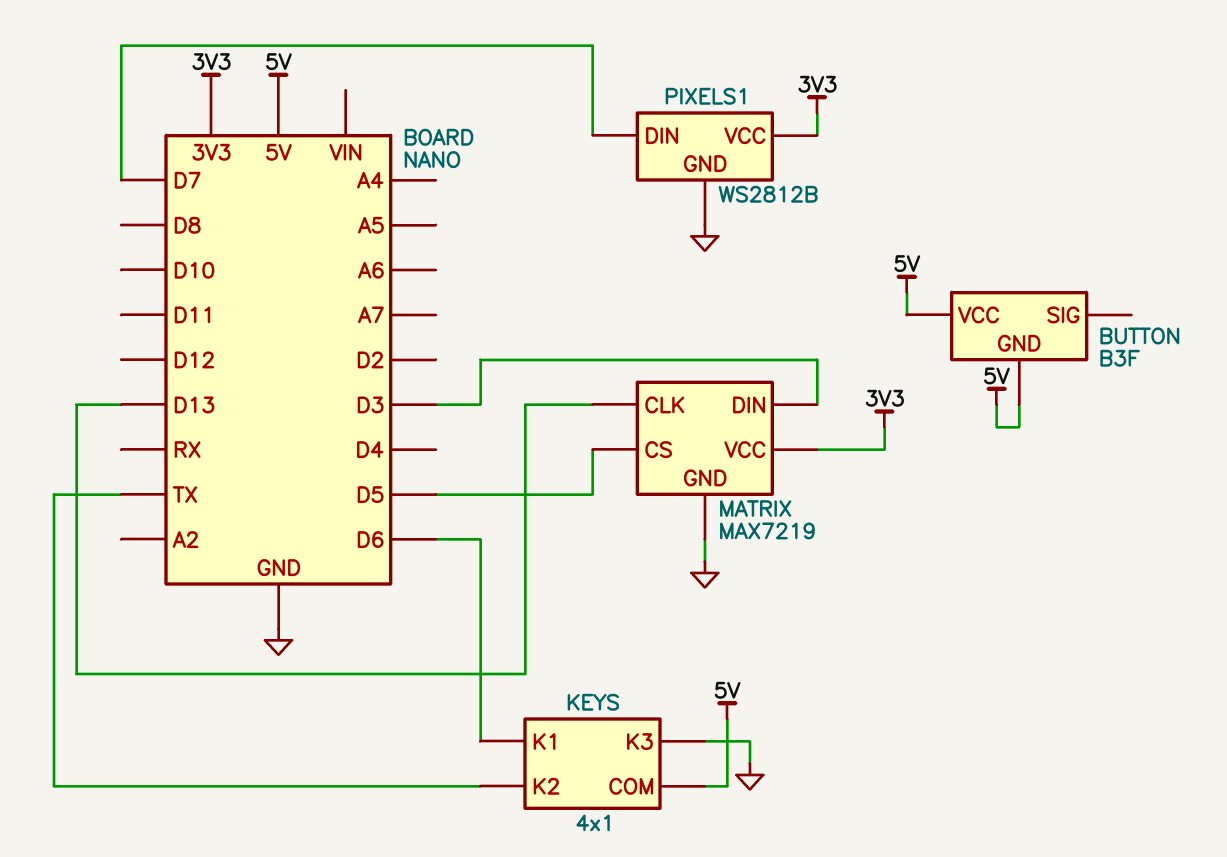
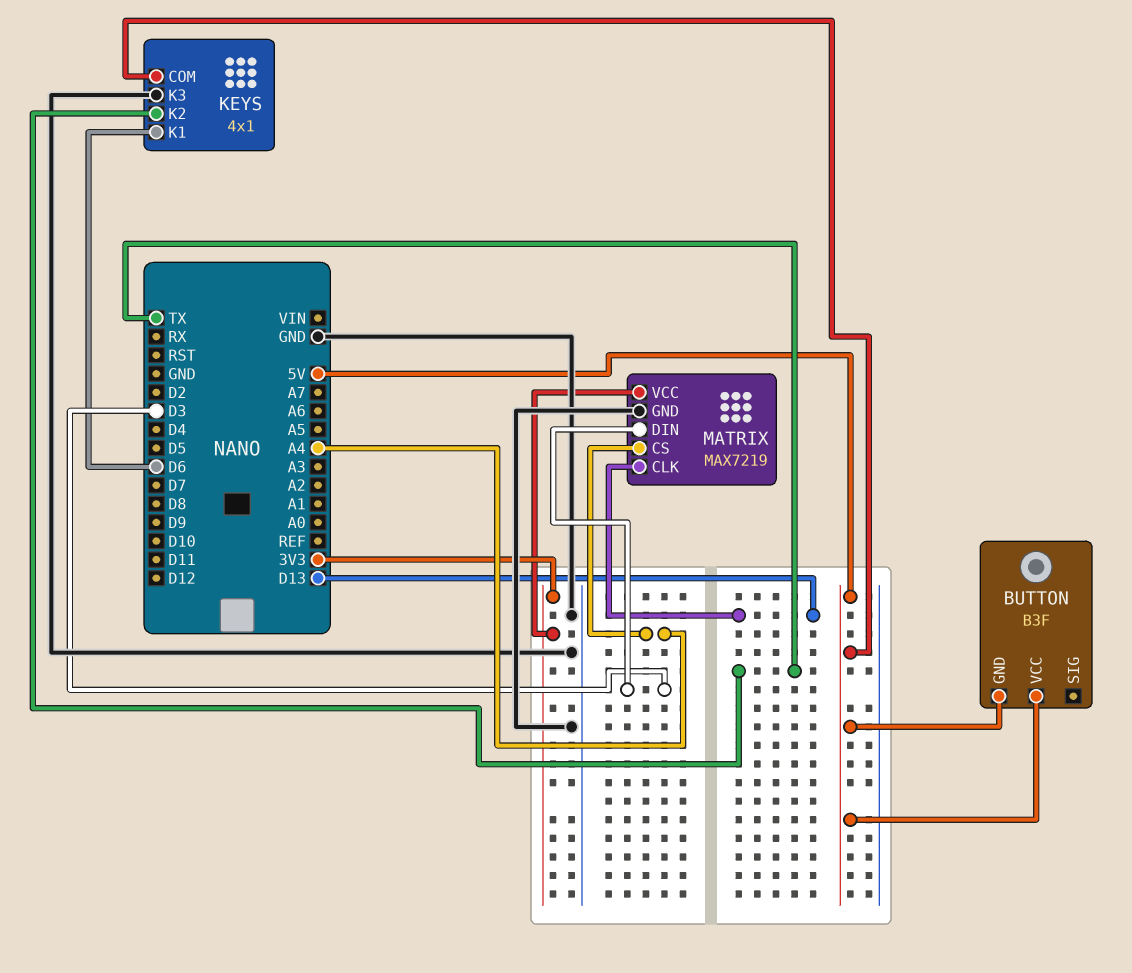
MATRIX pin CS: D5 -> A4
PIXELS1: WS2812B -> none
PIXELS1 pin DIN: D7 -> none
PIXELS1 pin GND: GND -> none
PIXELS1 pin VCC: 3V3 -> none

